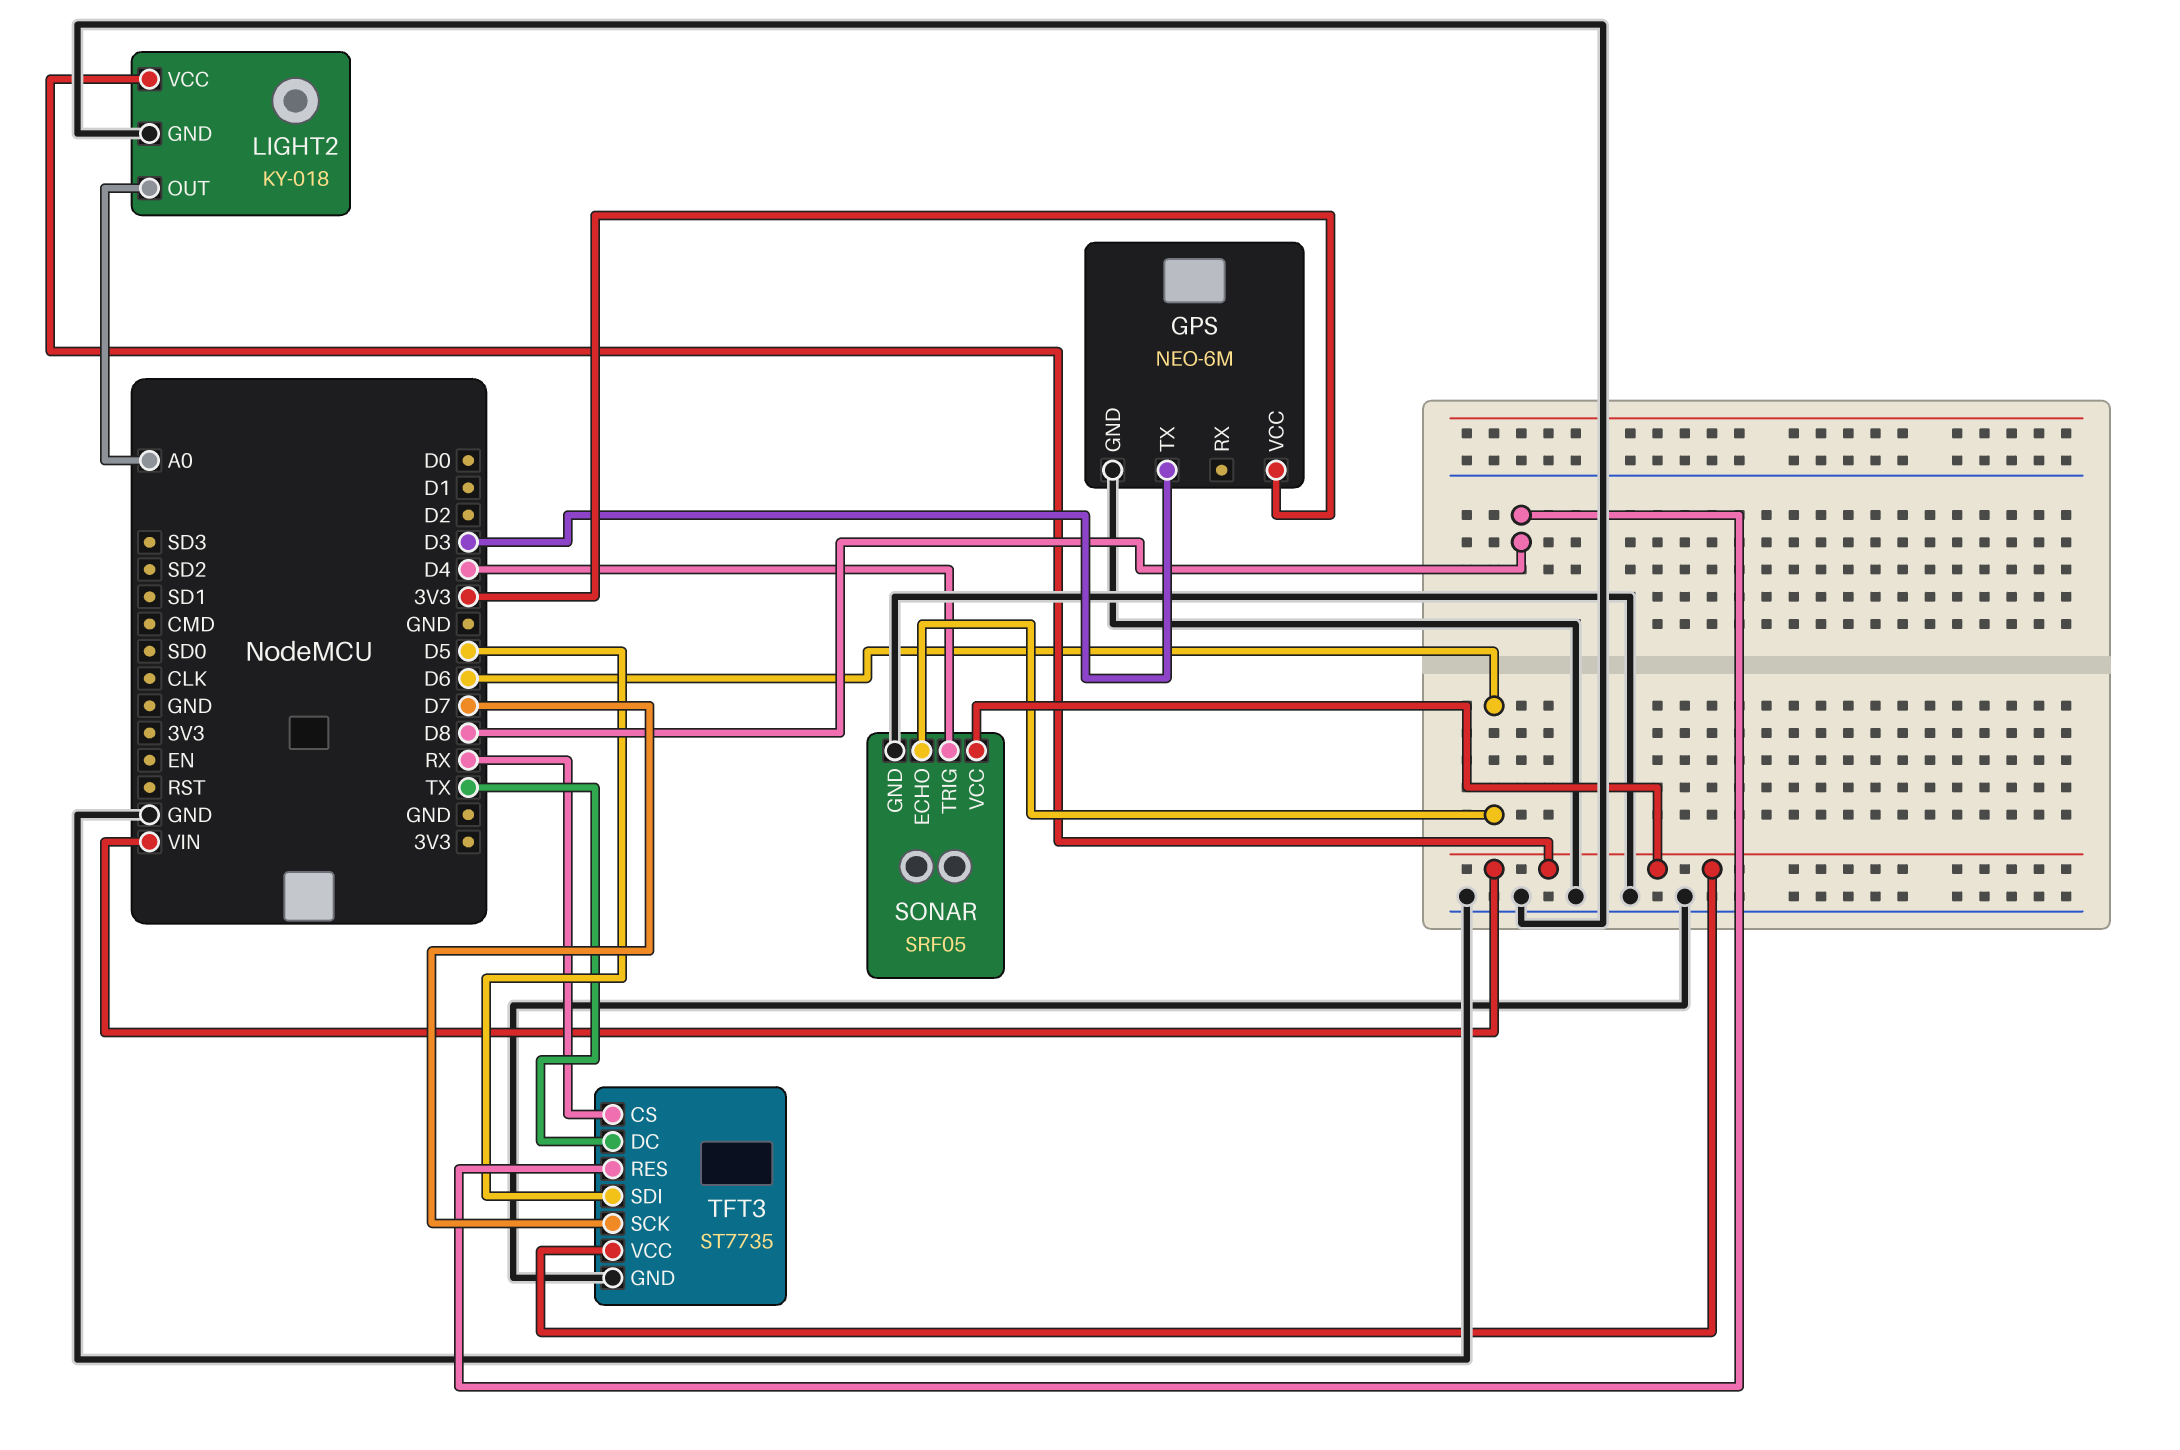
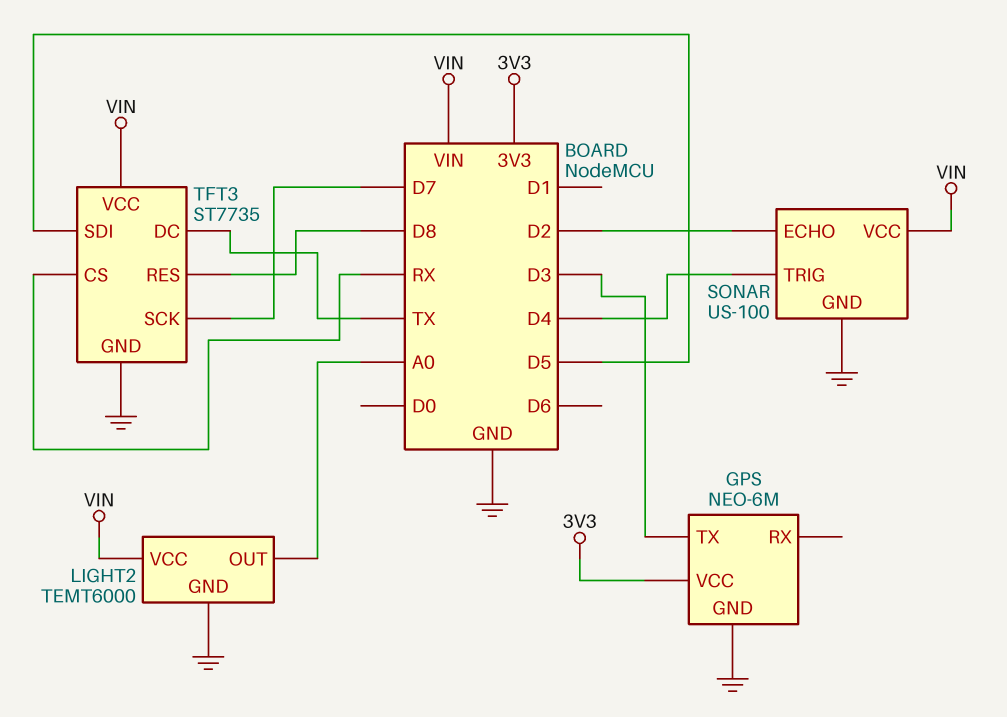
LIGHT2: KY-018 -> TEMT6000
SONAR: SRF05 -> US-100
SONAR pin ECHO: D6 -> D2

